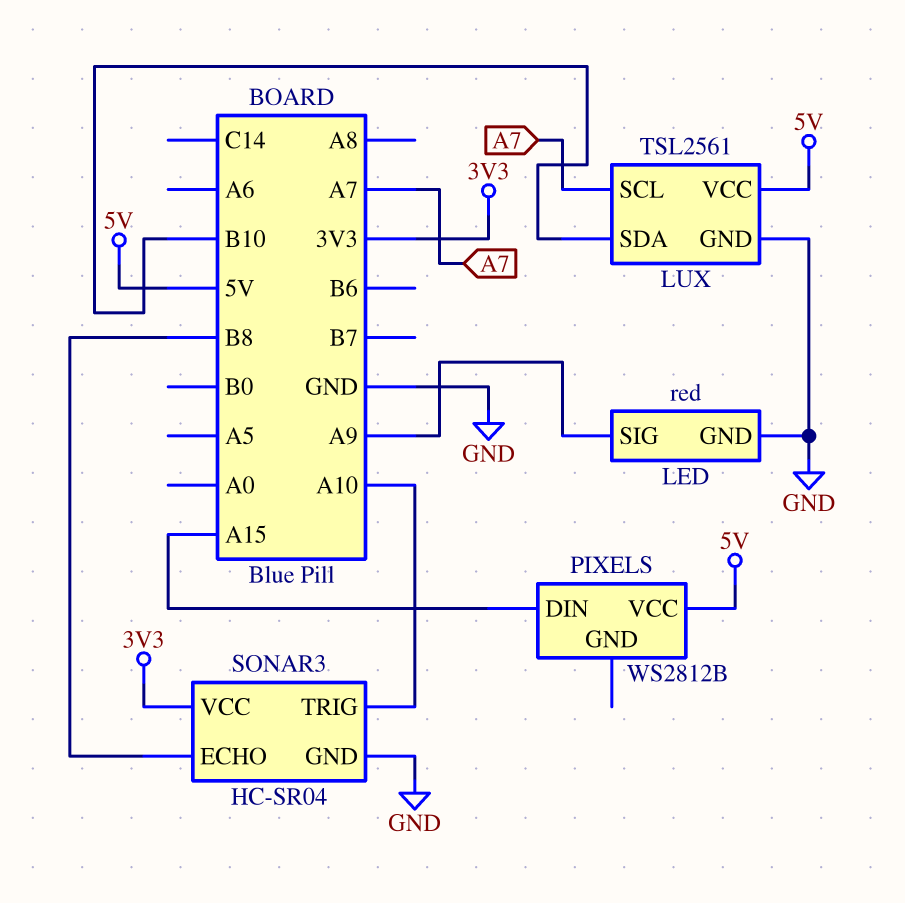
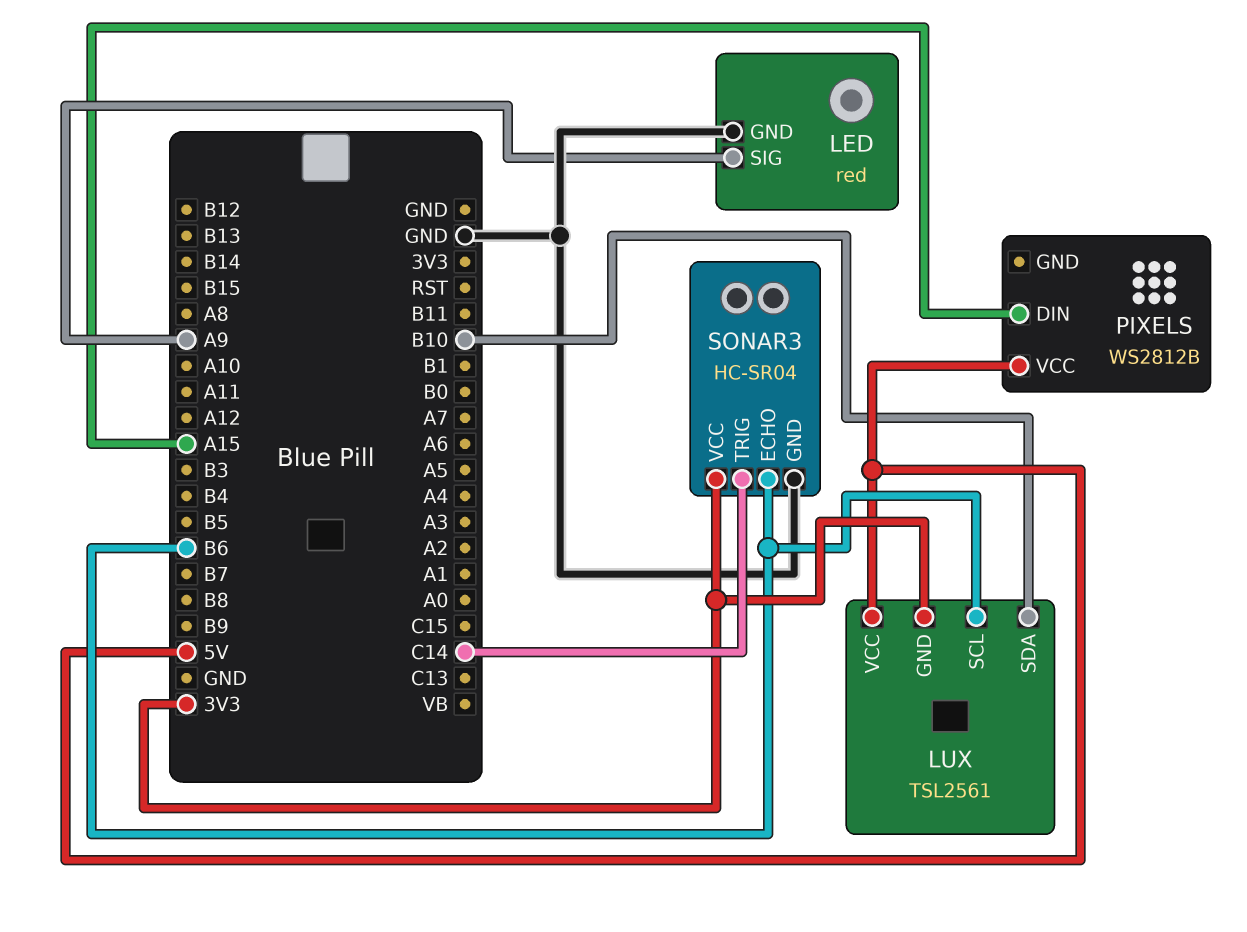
LUX pin GND: GND -> 3V3
LUX pin SCL: A7 -> B6
SONAR3 pin ECHO: B8 -> B6
SONAR3 pin TRIG: A10 -> C14

